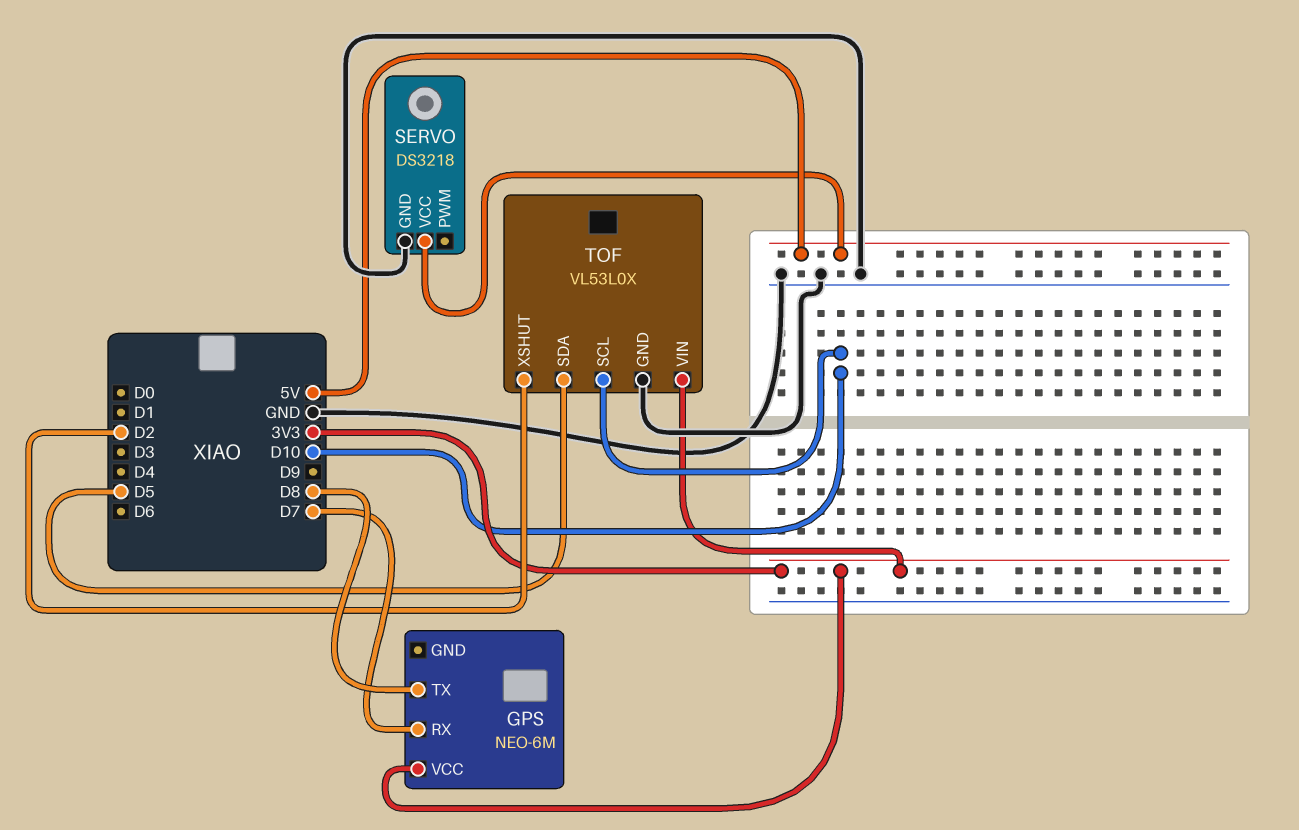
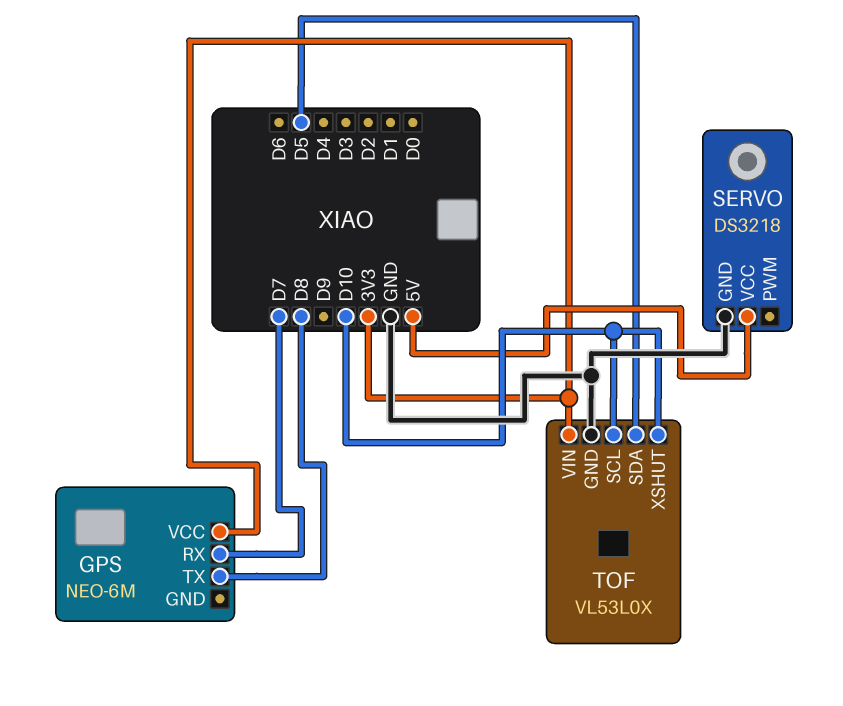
TOF pin XSHUT: D2 -> D10

